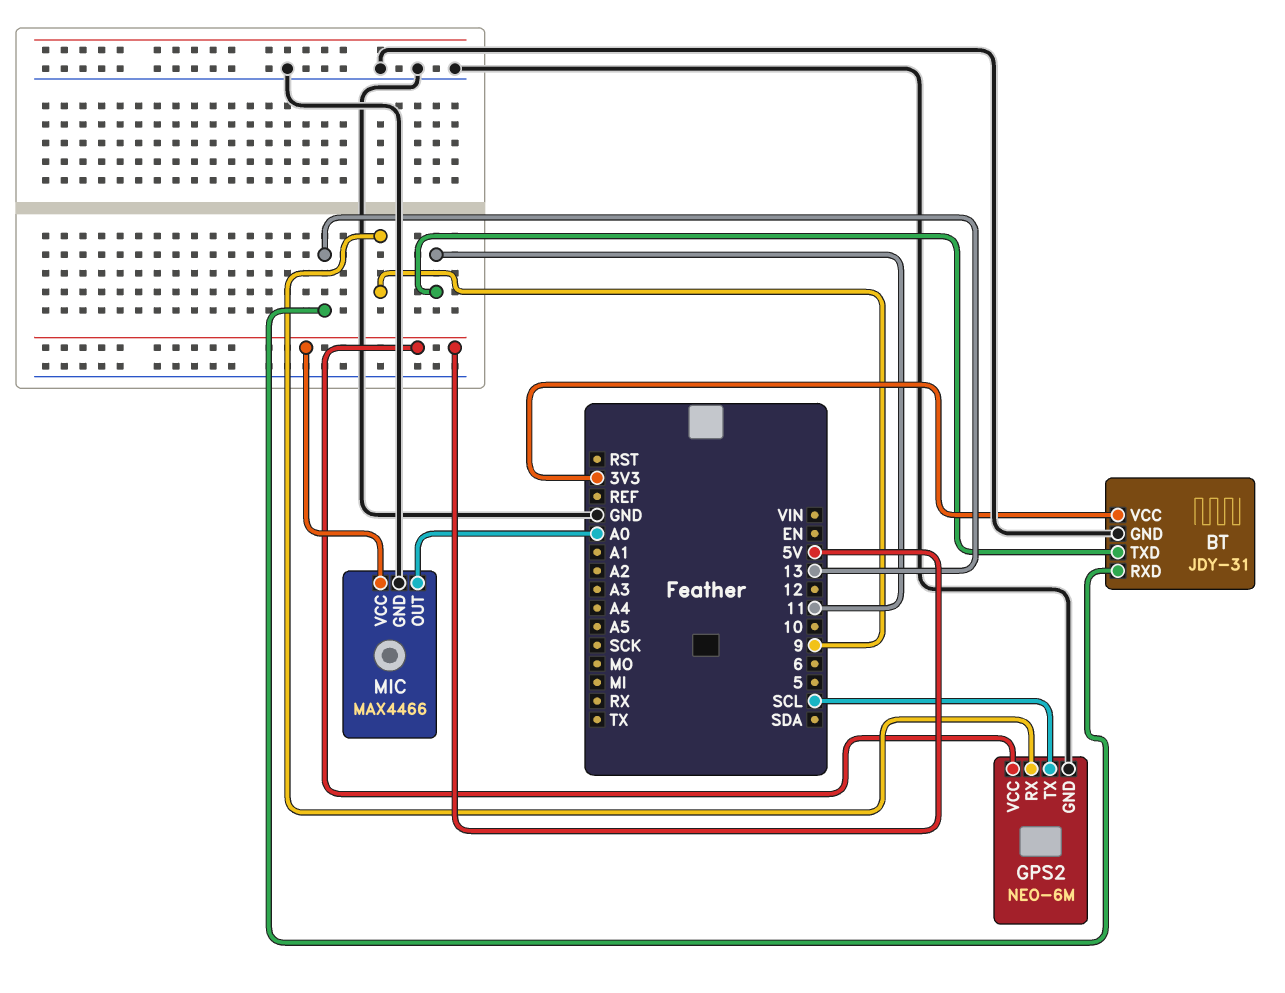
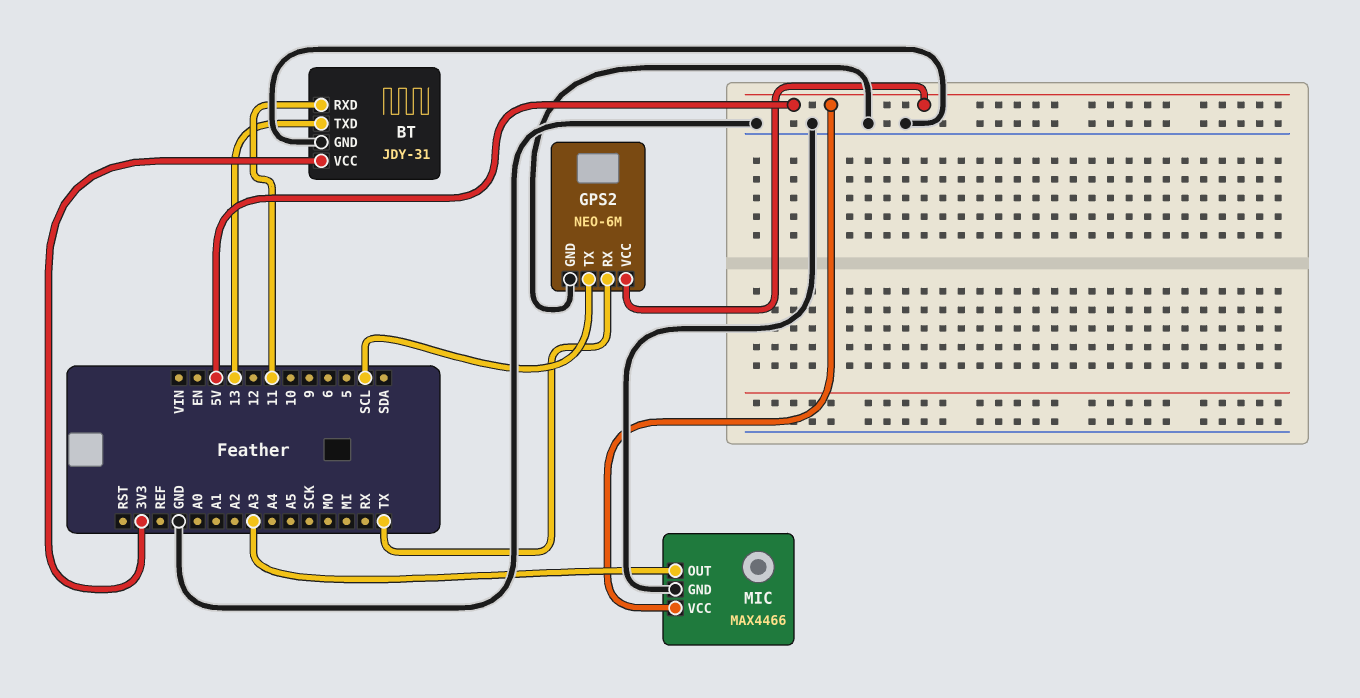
BT pin RXD: 13 -> 11
BT pin TXD: 11 -> 13
GPS2 pin RX: 9 -> TX
MIC pin OUT: A0 -> A3

